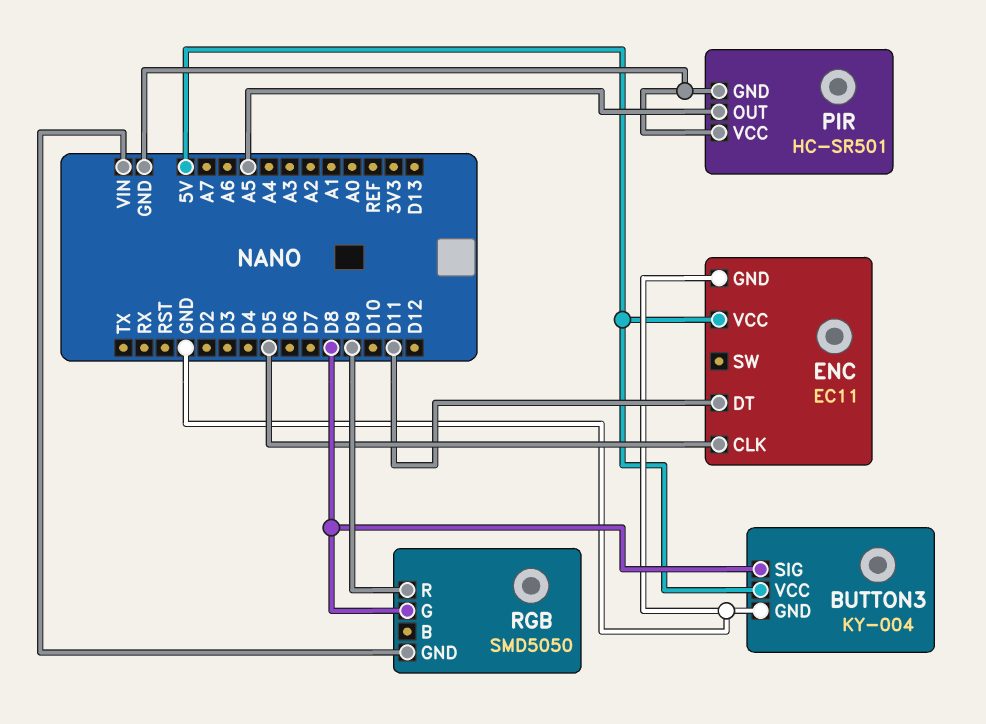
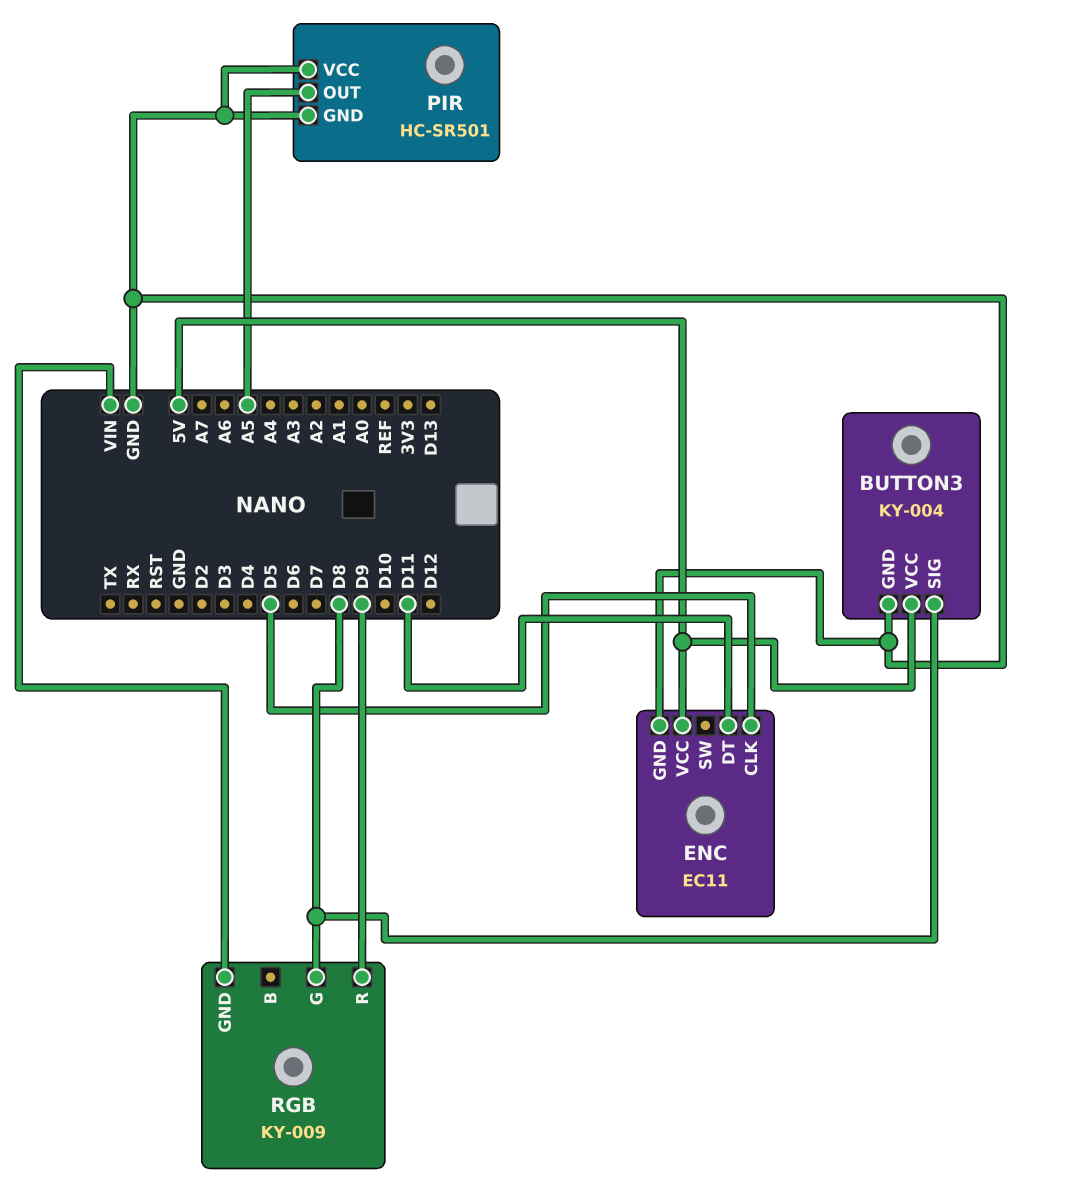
RGB: SMD5050 -> KY-009

